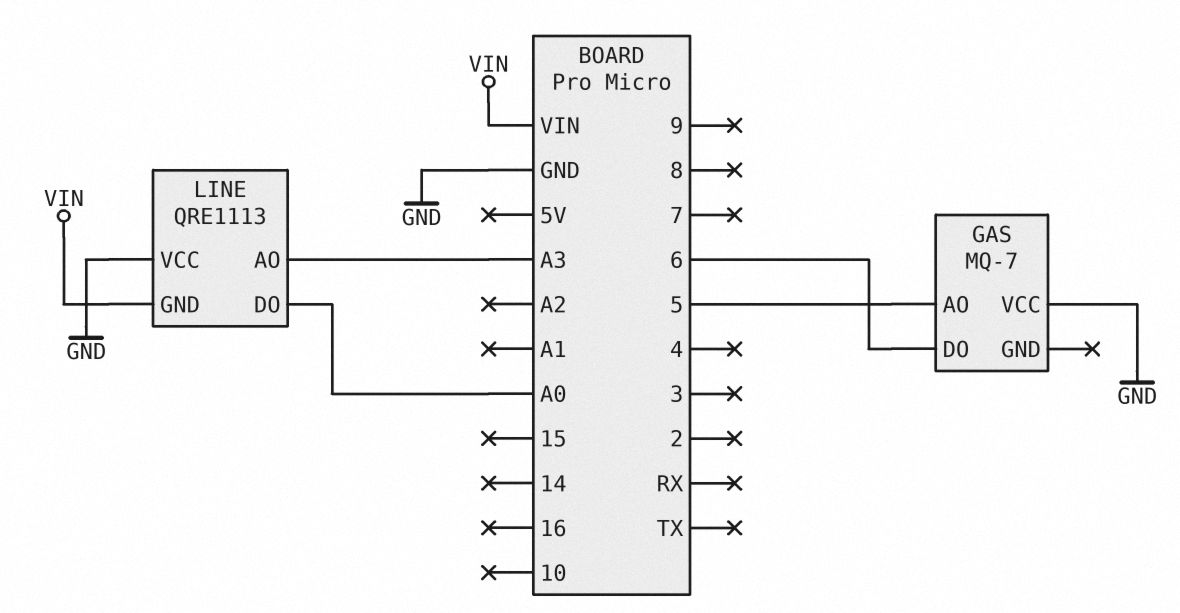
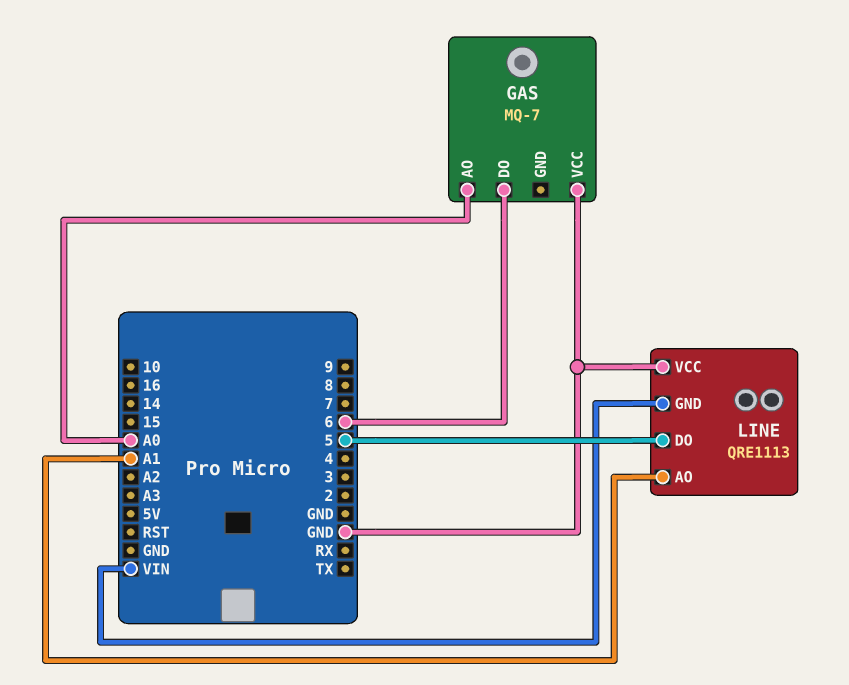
GAS pin AO: 5 -> A0
LINE pin AO: A3 -> A1
LINE pin DO: A0 -> 5

